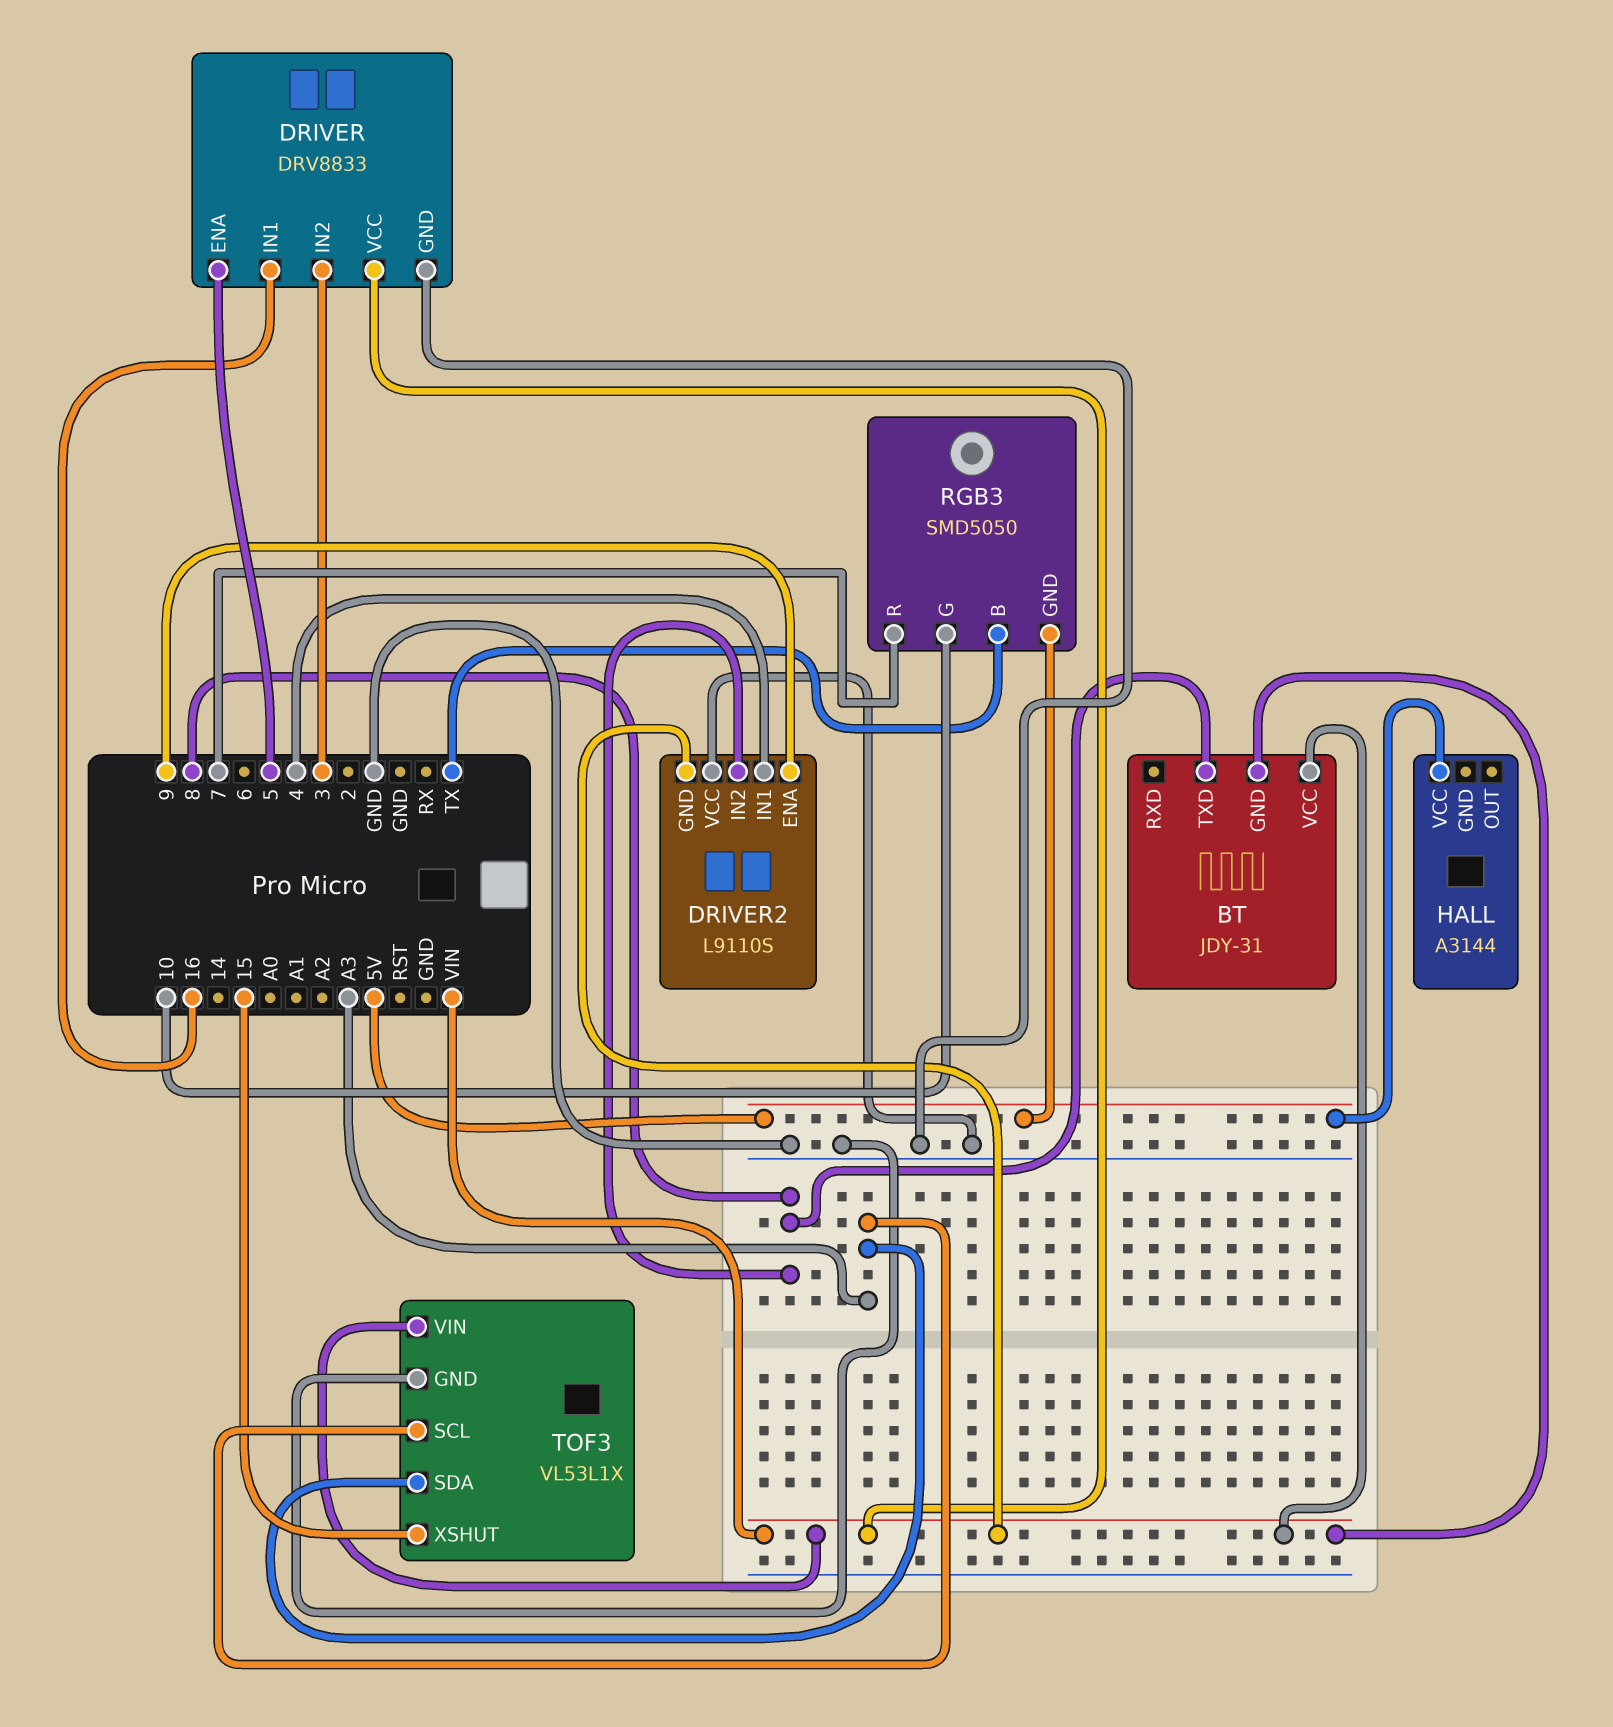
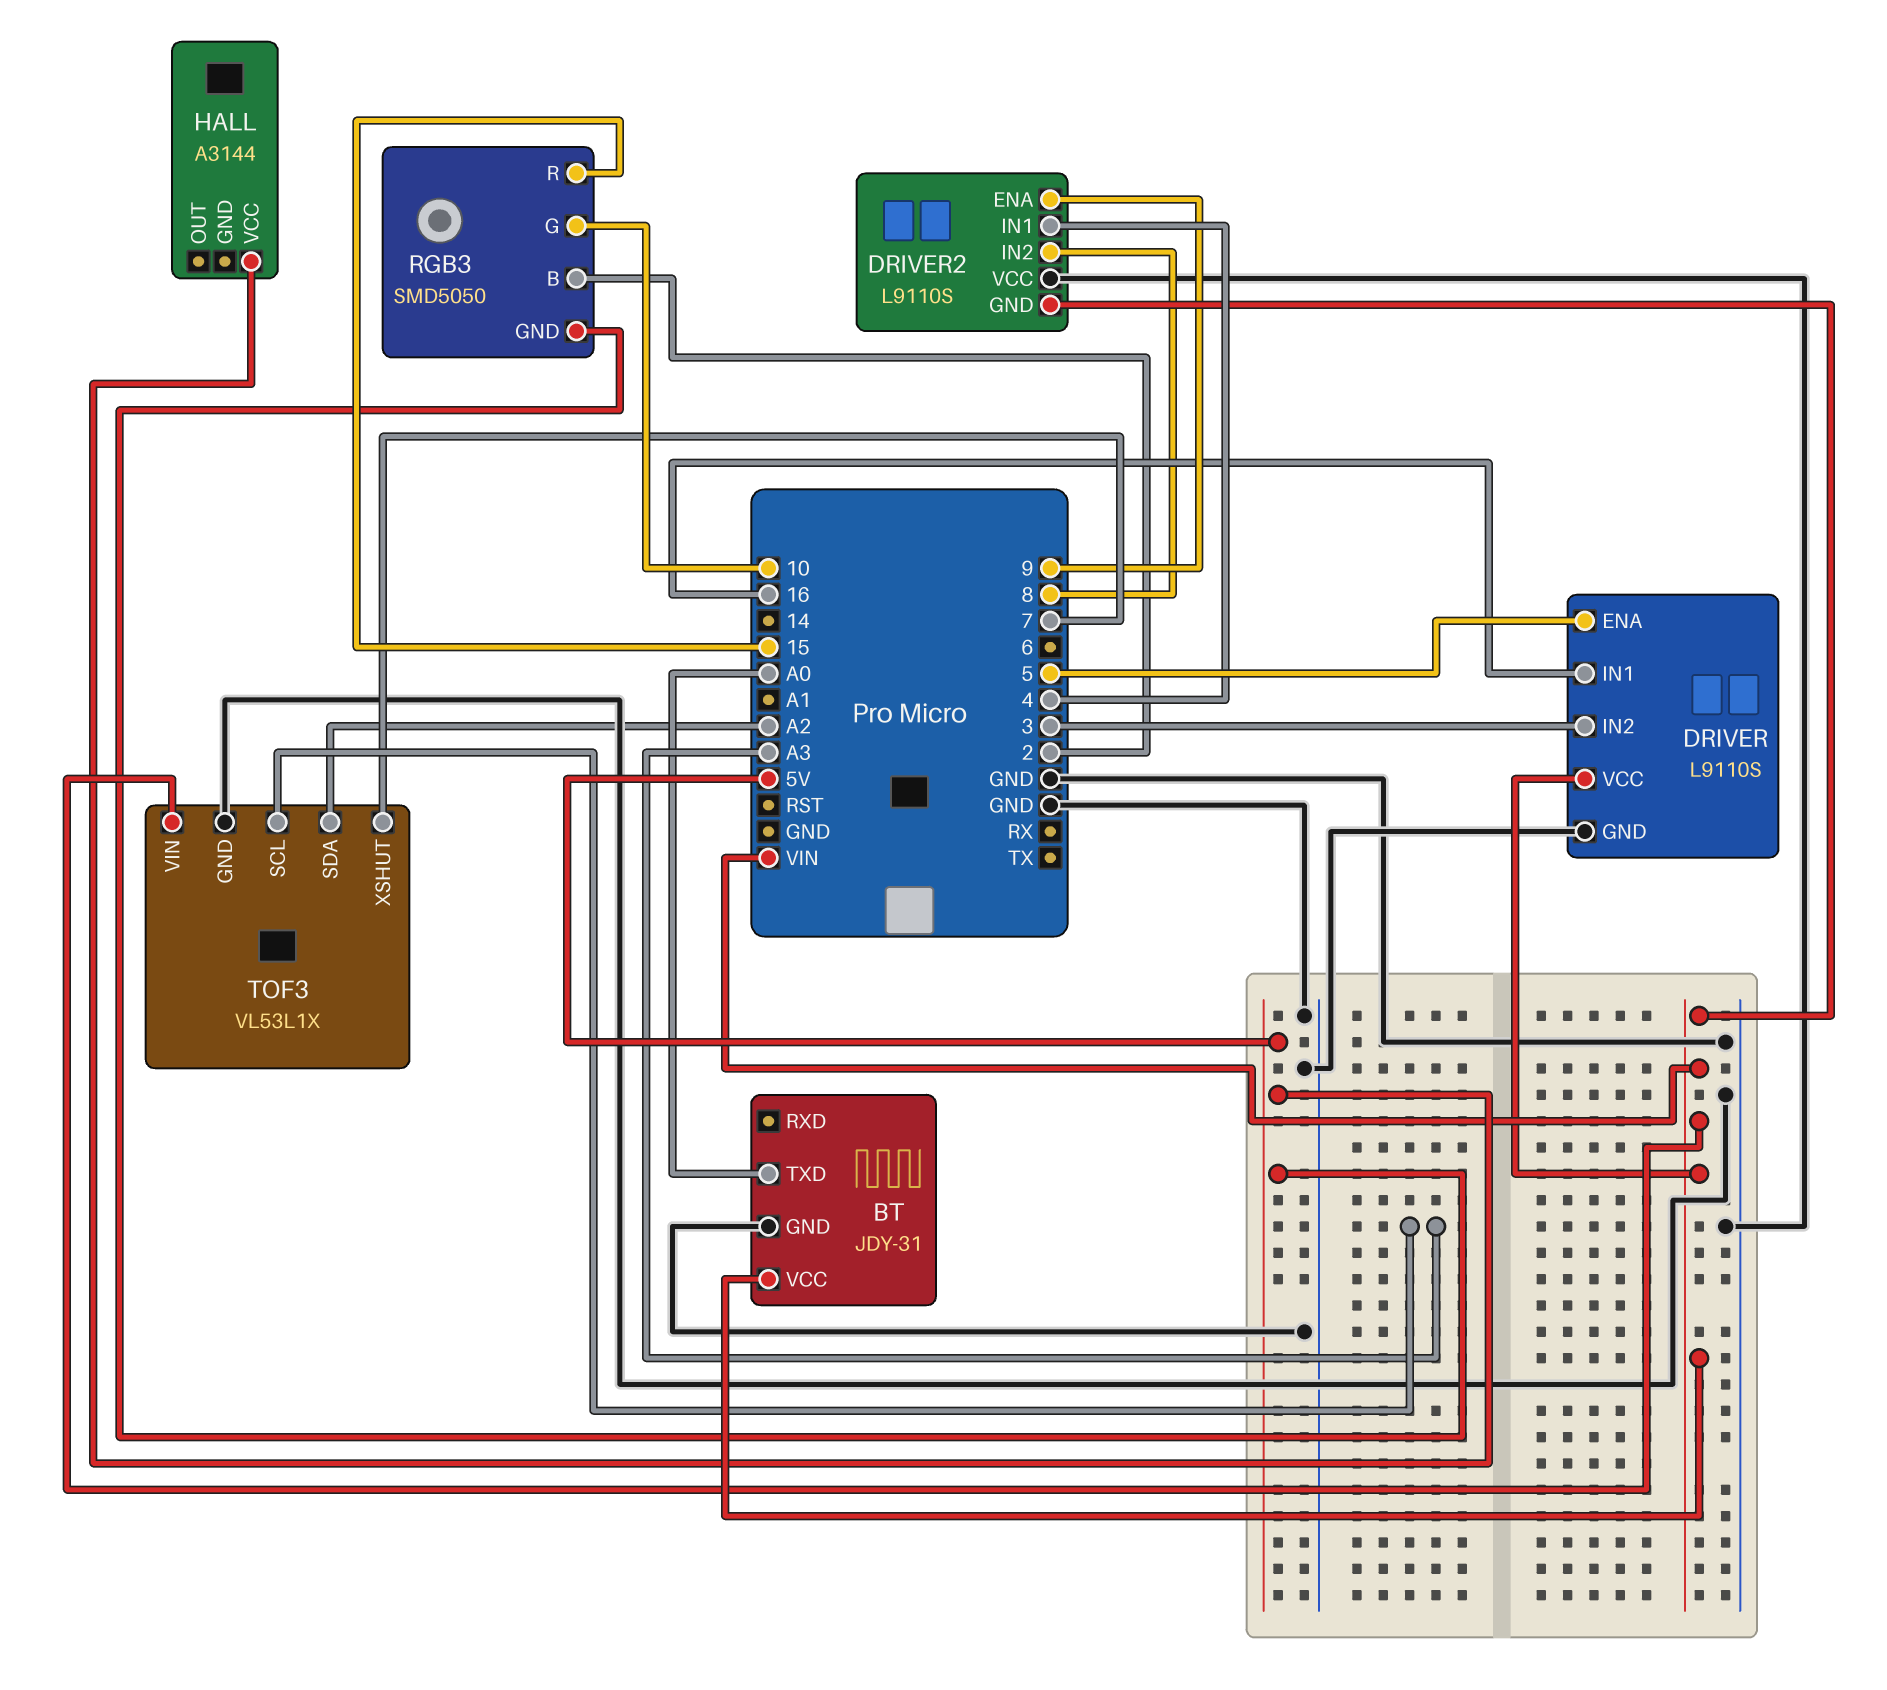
BT pin GND: VIN -> GND
BT pin TXD: 8 -> A0
DRIVER: DRV8833 -> L9110S
RGB3 pin B: TX -> 2
RGB3 pin R: 7 -> 15
TOF3 pin SDA: A3 -> A2
TOF3 pin XSHUT: 15 -> 7

